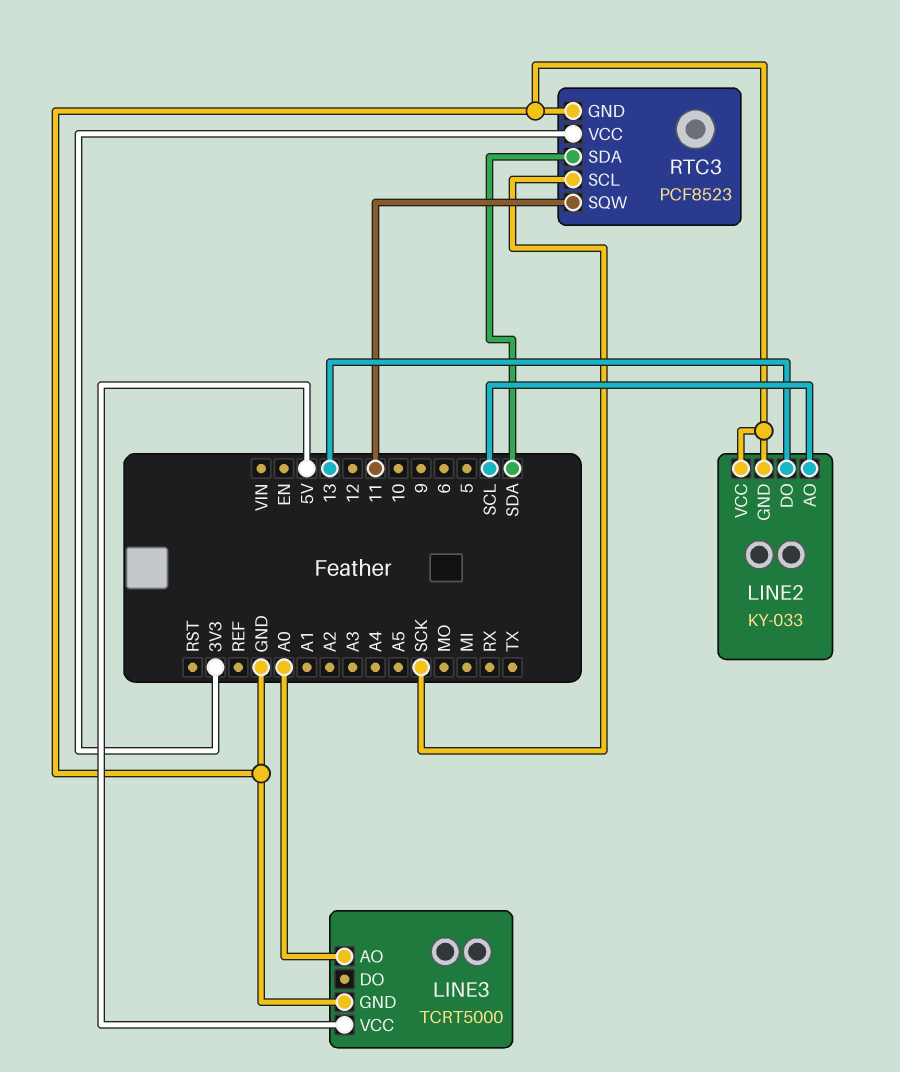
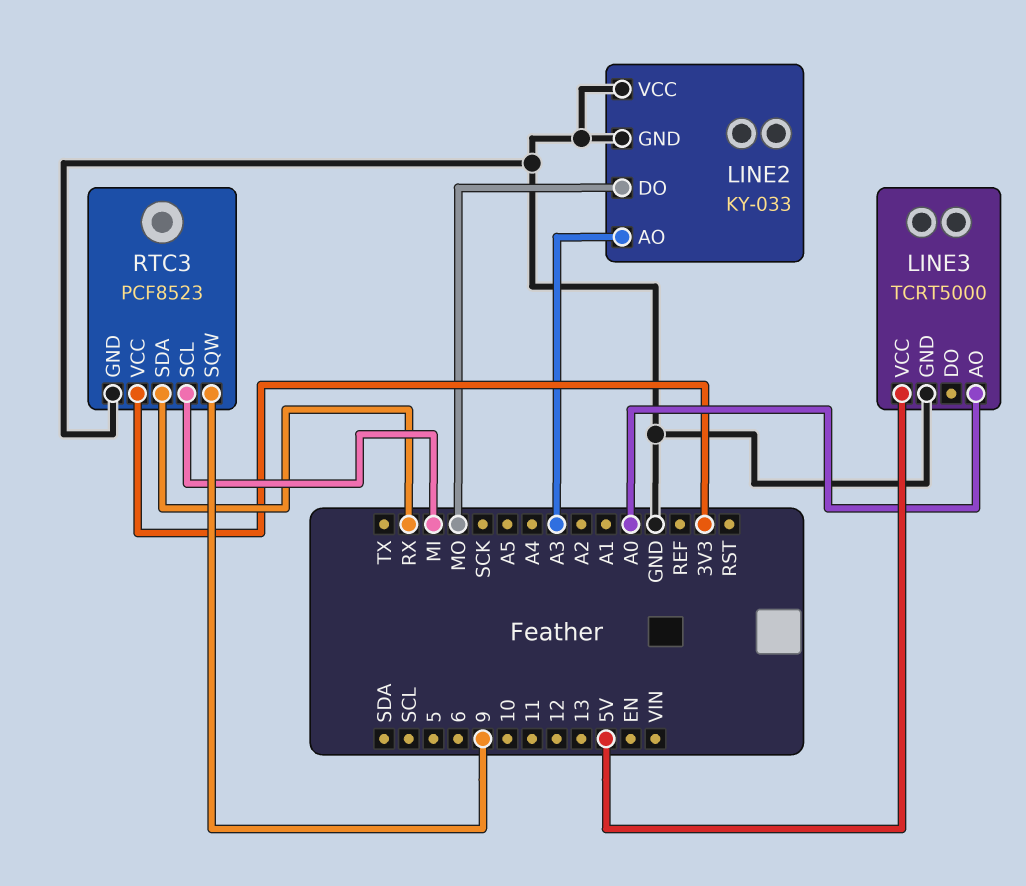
LINE2 pin AO: SCL -> A3
LINE2 pin DO: 13 -> MO
RTC3 pin SCL: SCK -> MI
RTC3 pin SDA: SDA -> RX
RTC3 pin SQW: 11 -> 9

